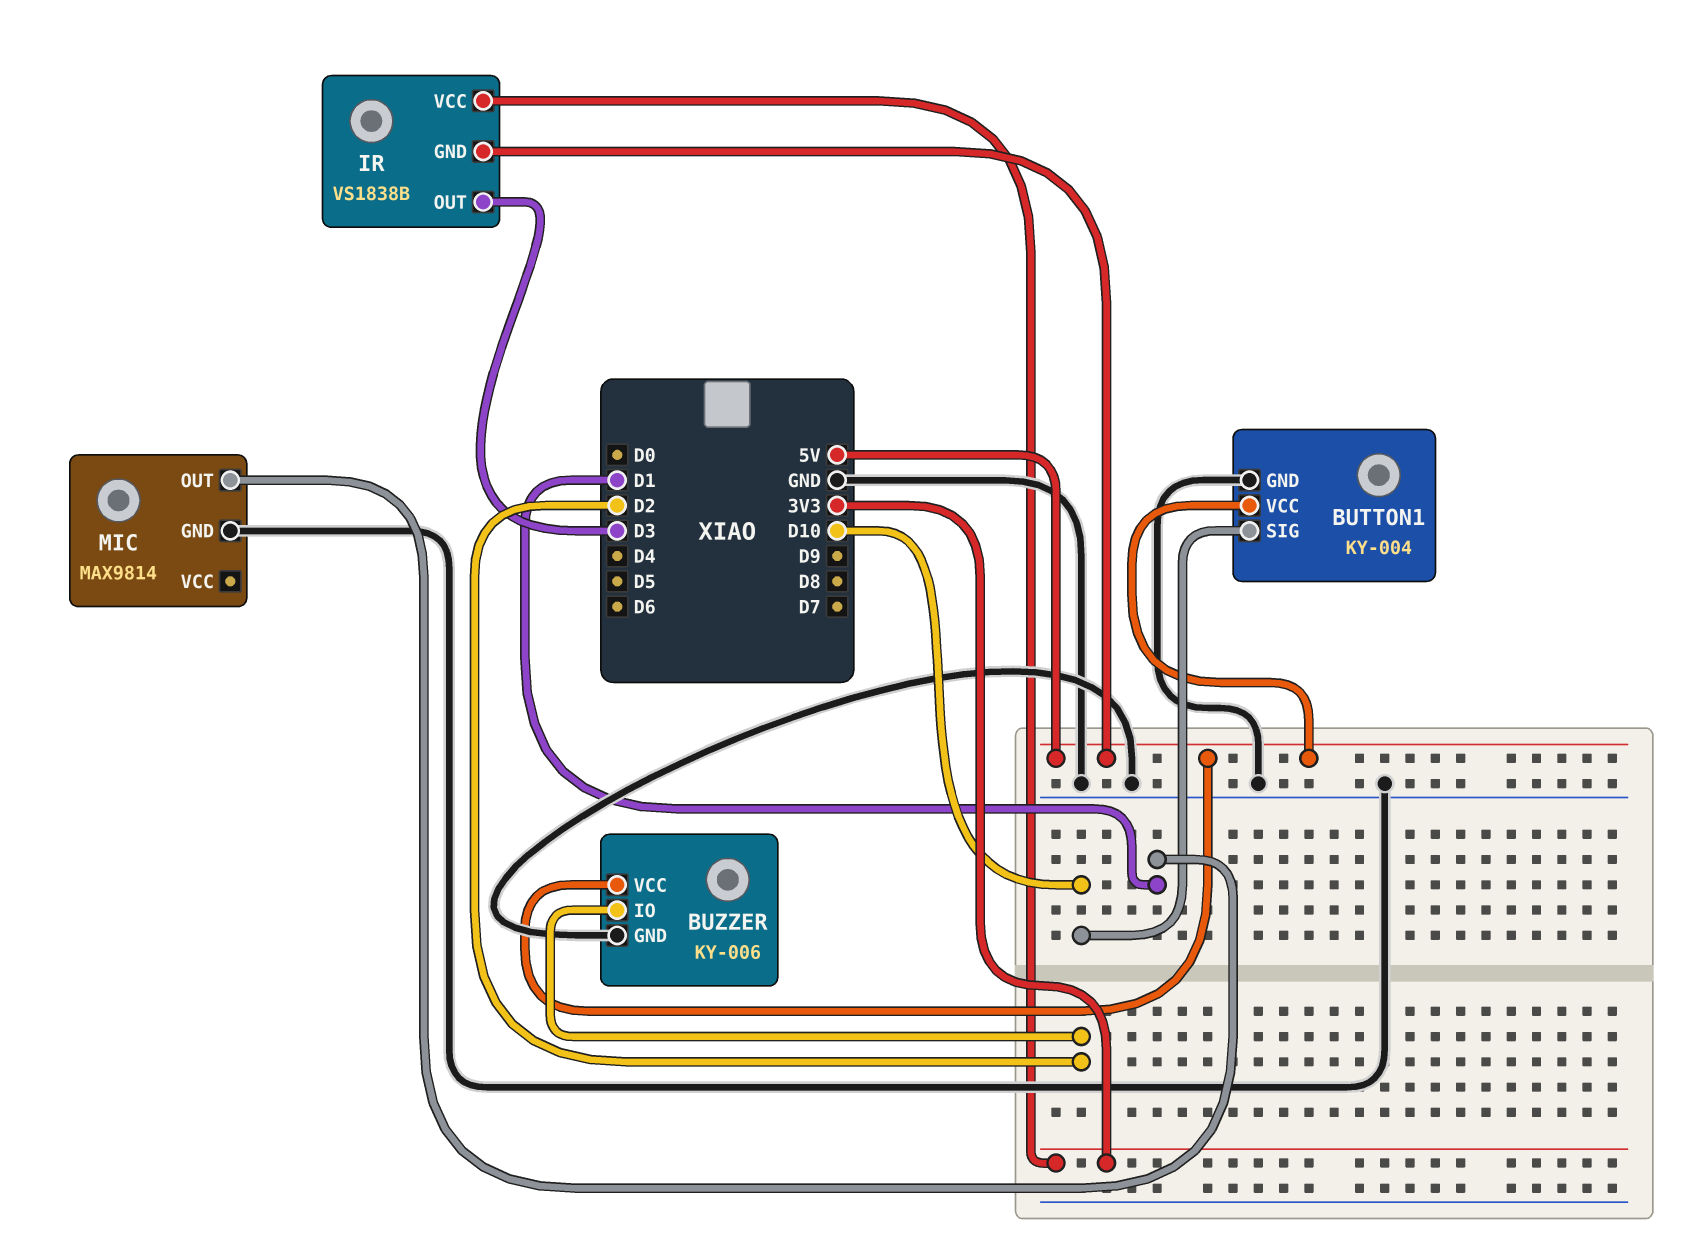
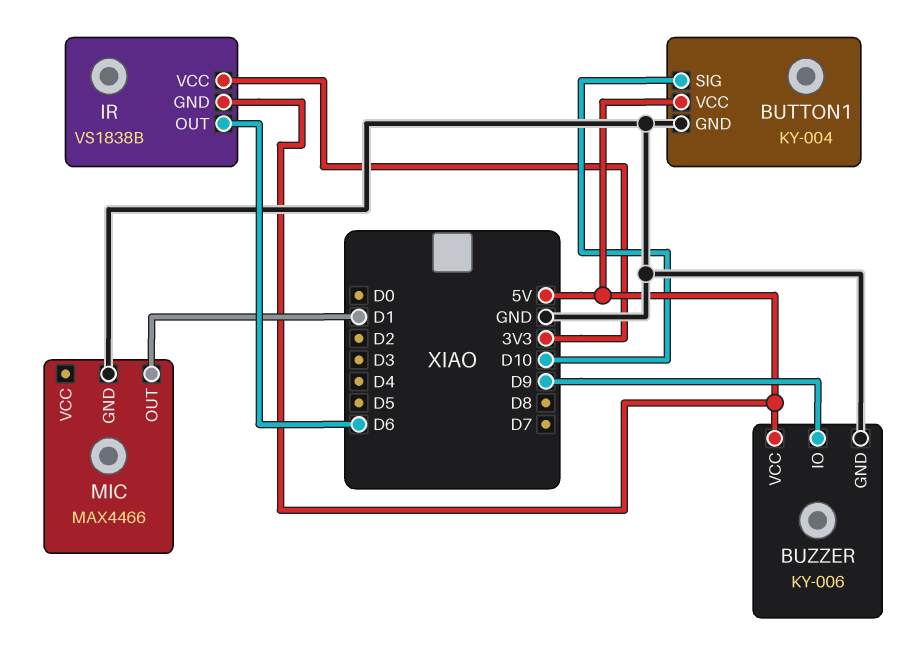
BUZZER pin IO: D2 -> D9
IR pin OUT: D3 -> D6
MIC: MAX9814 -> MAX4466

